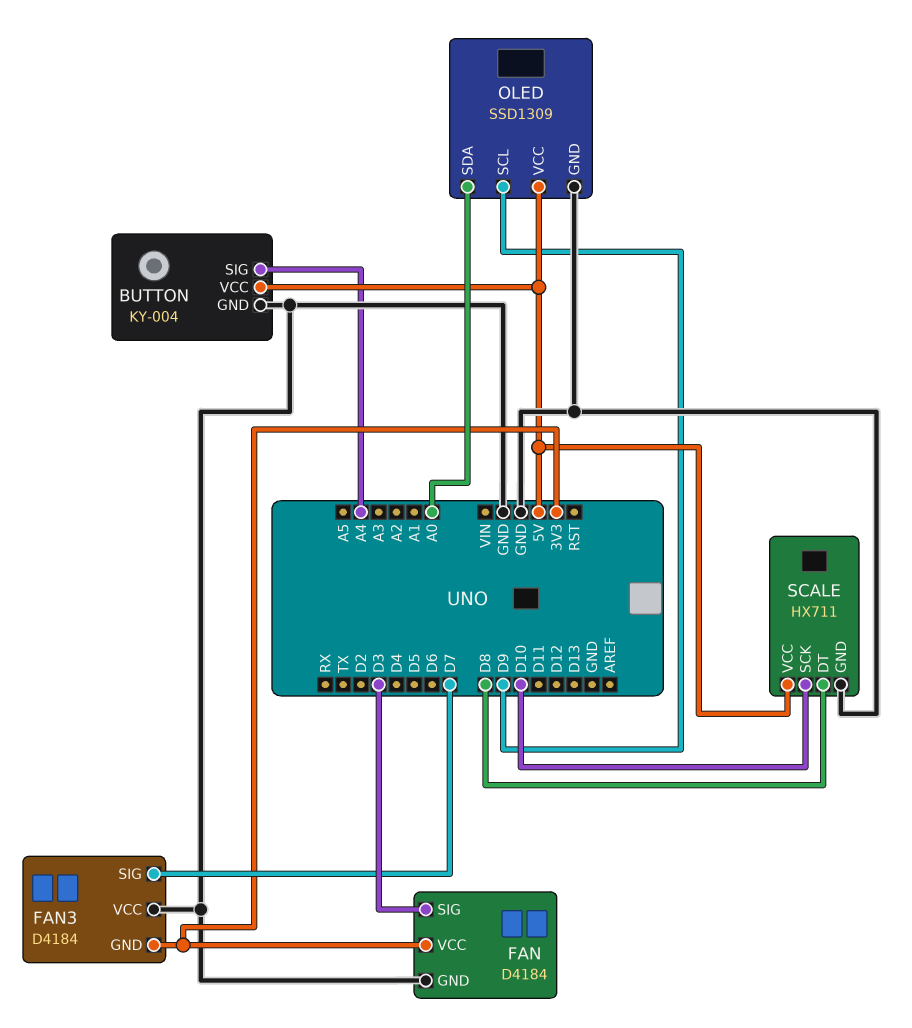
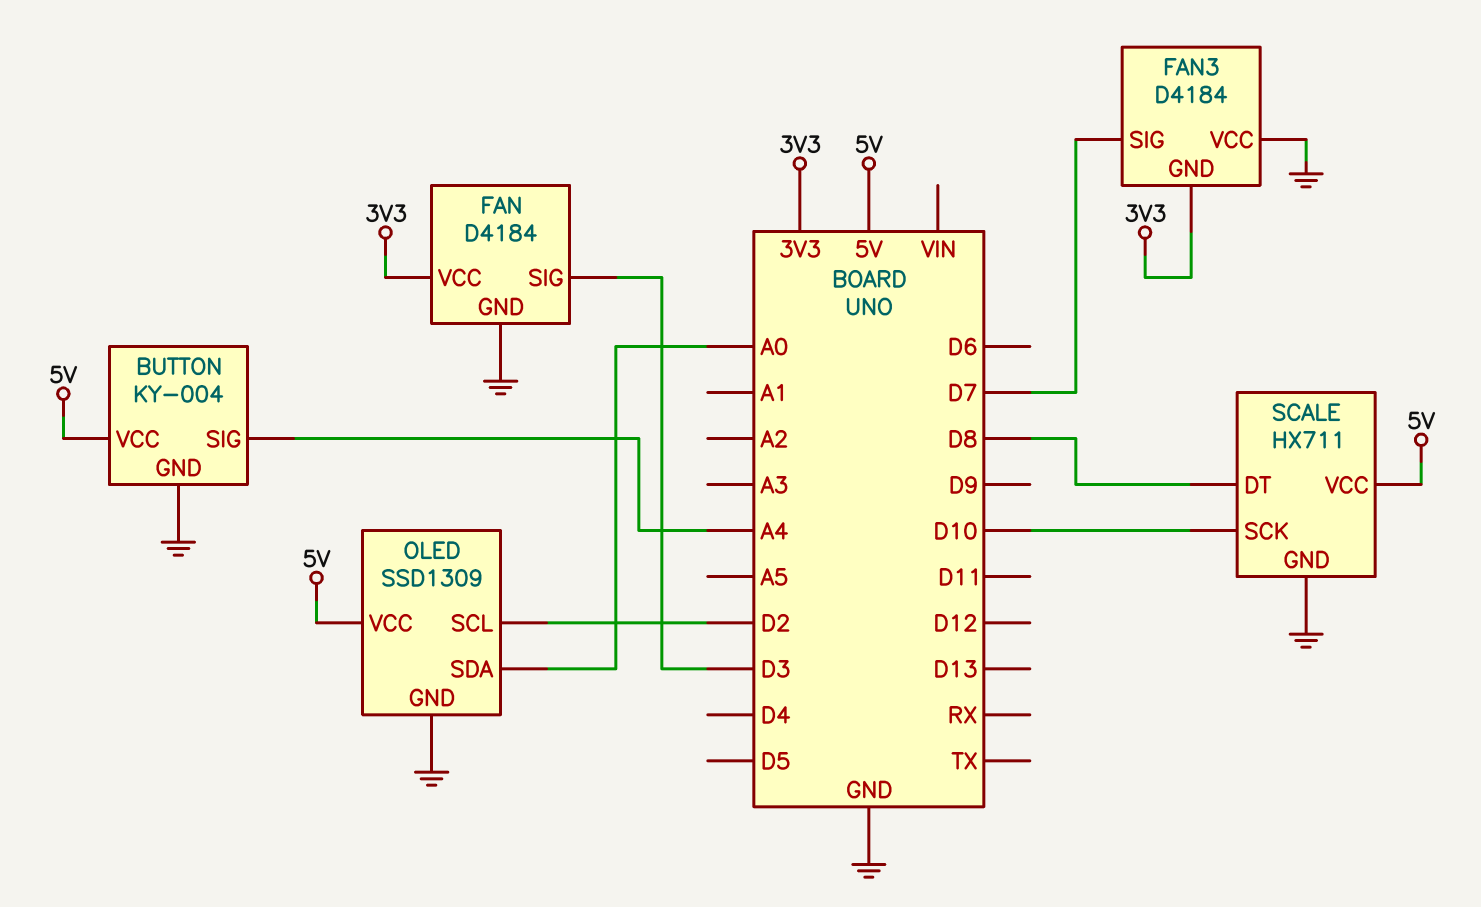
OLED pin SCL: D9 -> D2

